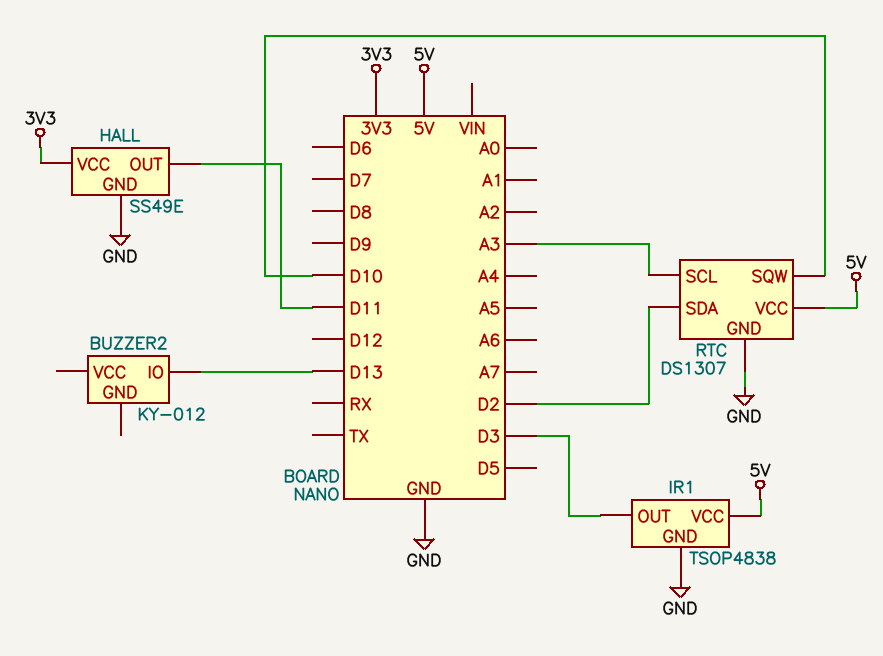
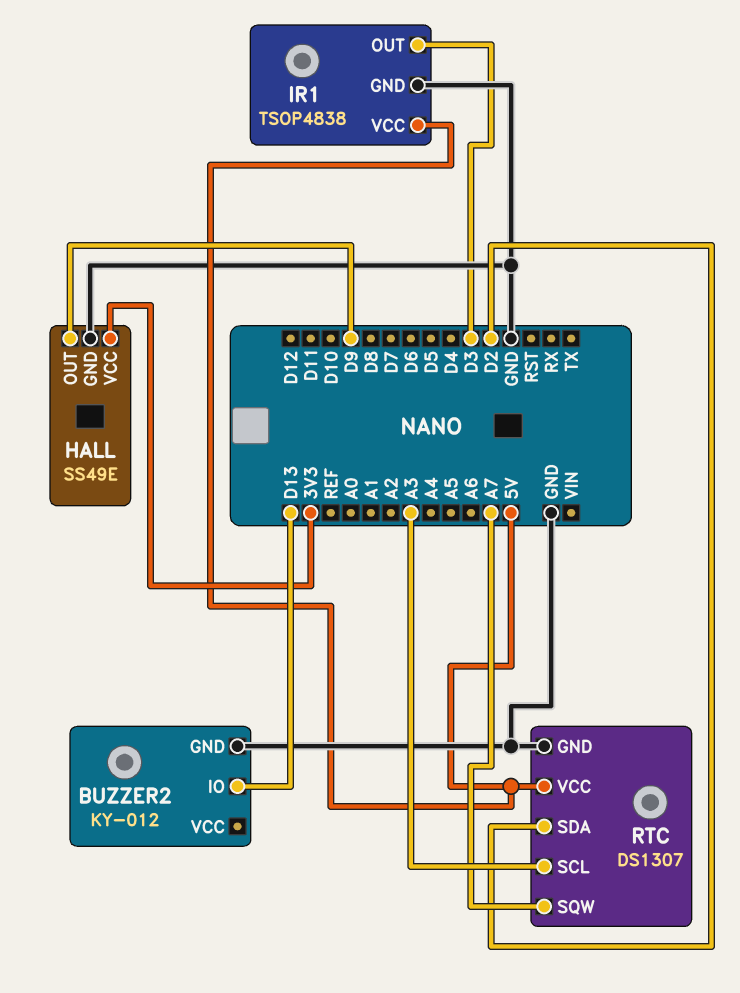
BUZZER2 pin GND: none -> GND
HALL pin OUT: D11 -> D9
RTC pin SQW: D10 -> A7

